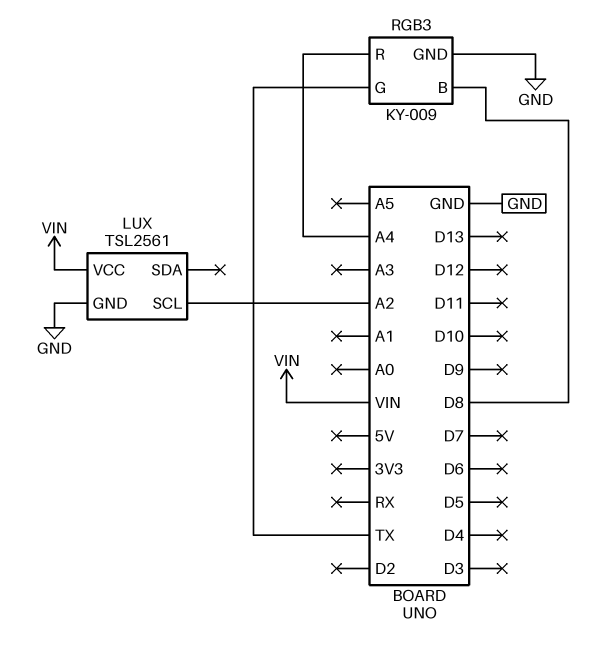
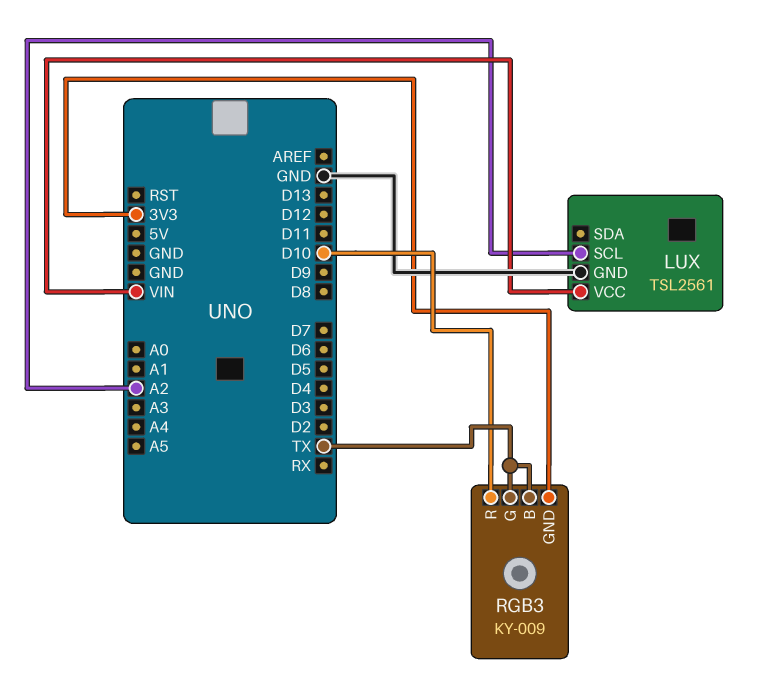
RGB3 pin B: D8 -> TX
RGB3 pin GND: GND -> 3V3
RGB3 pin R: A4 -> D10

